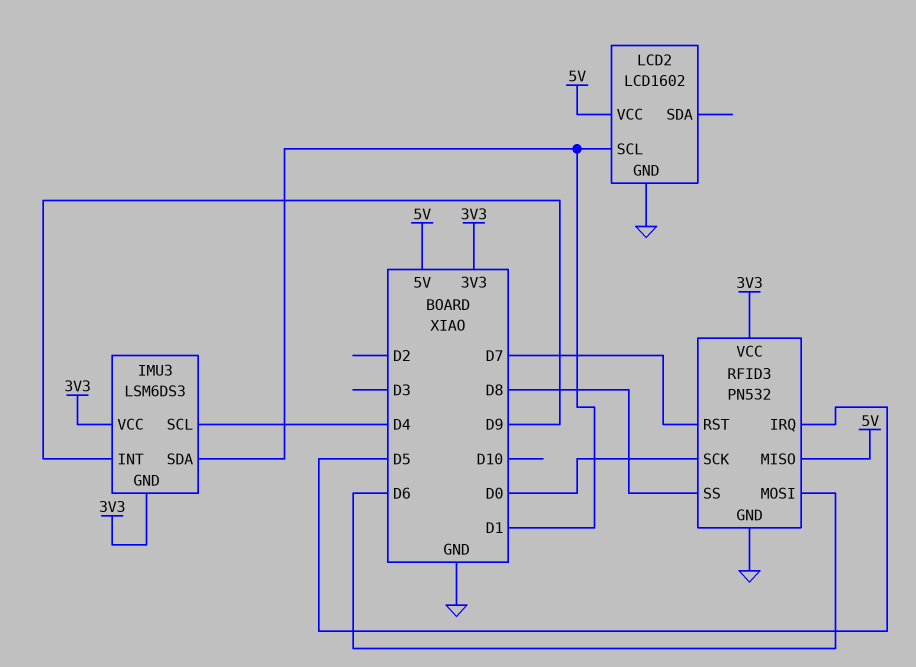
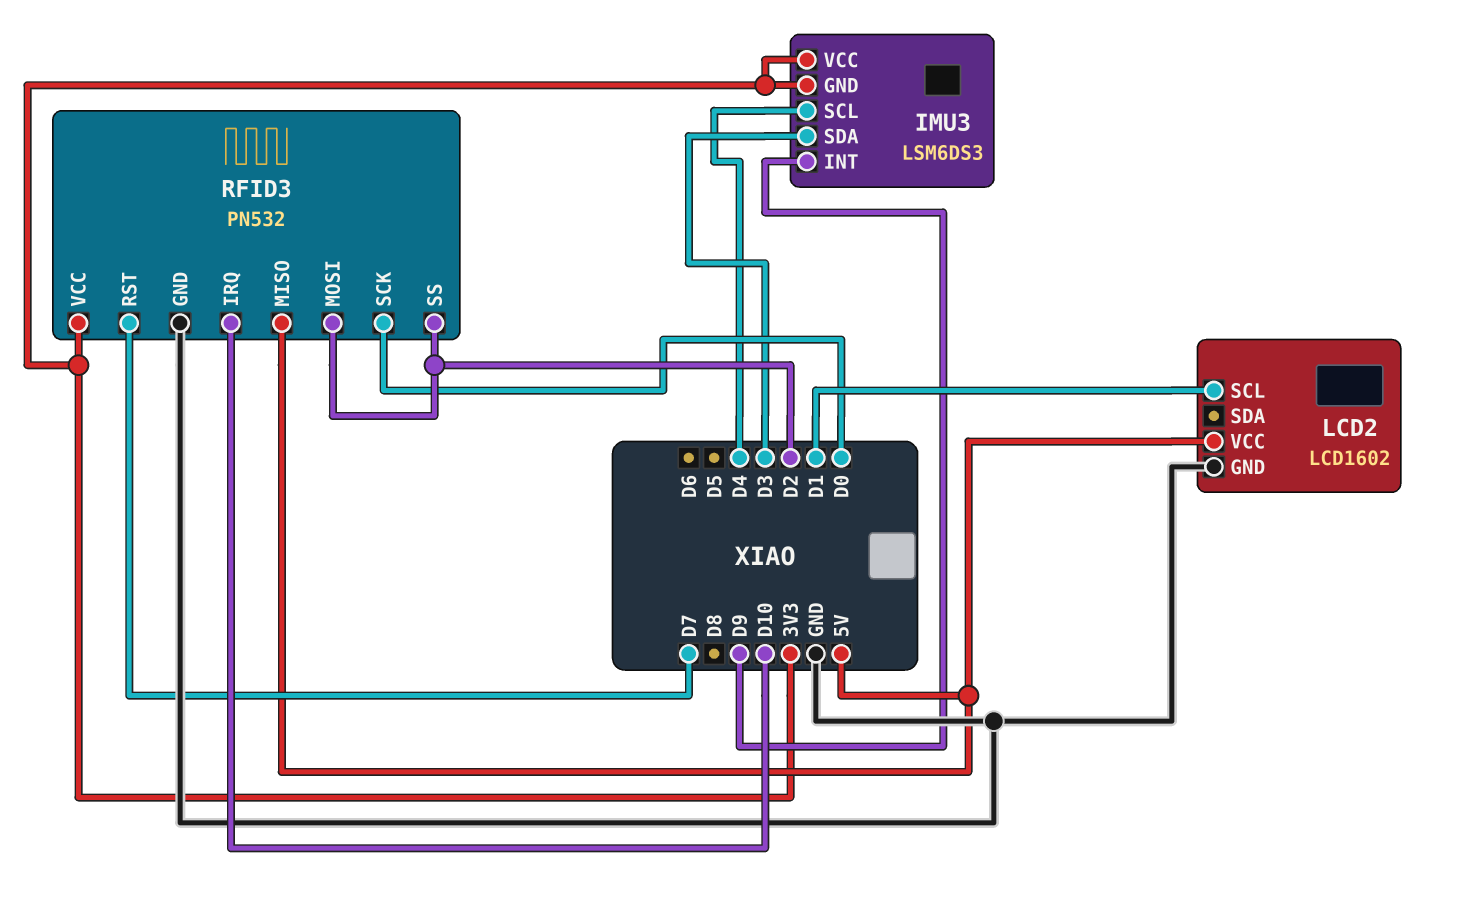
IMU3 pin SDA: D1 -> D3
RFID3 pin IRQ: D5 -> D10
RFID3 pin MOSI: D6 -> D2
RFID3 pin SS: D8 -> D2

